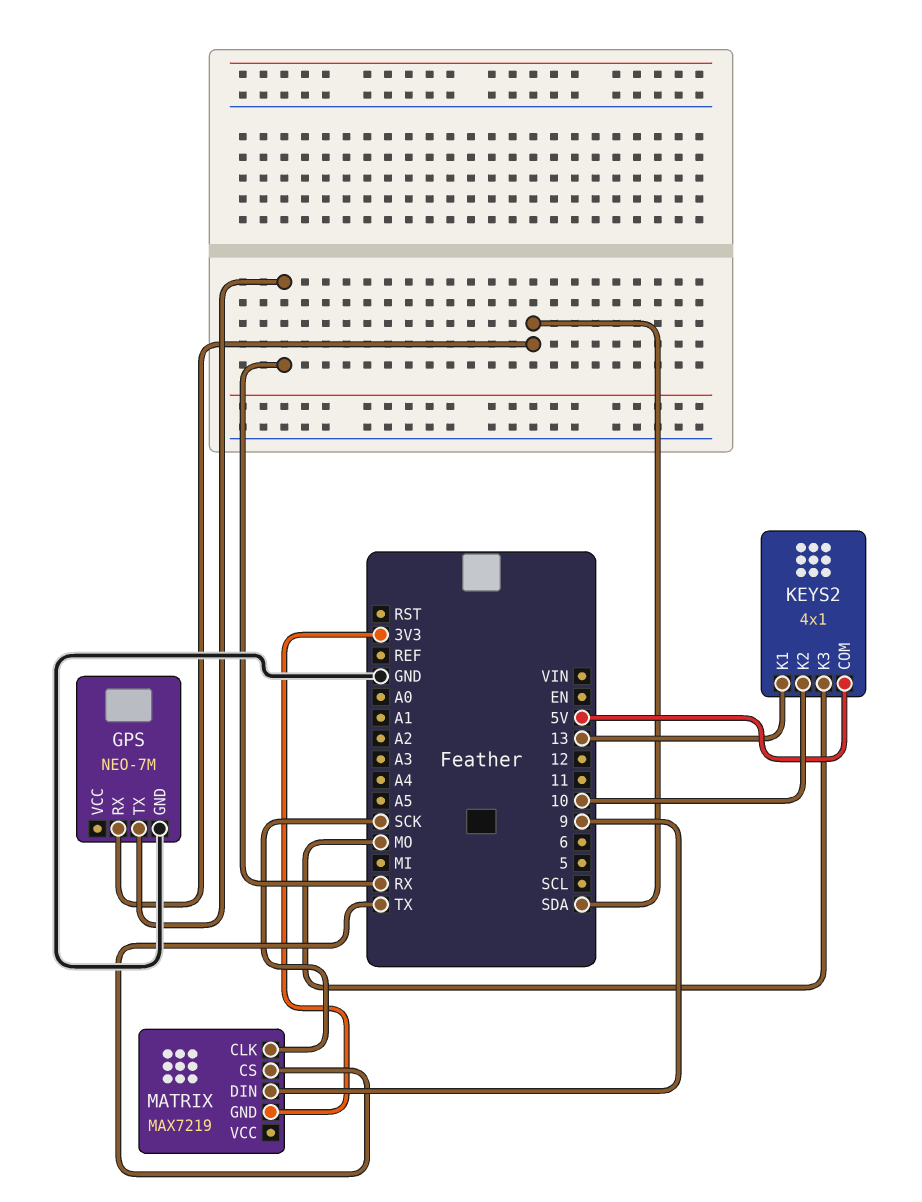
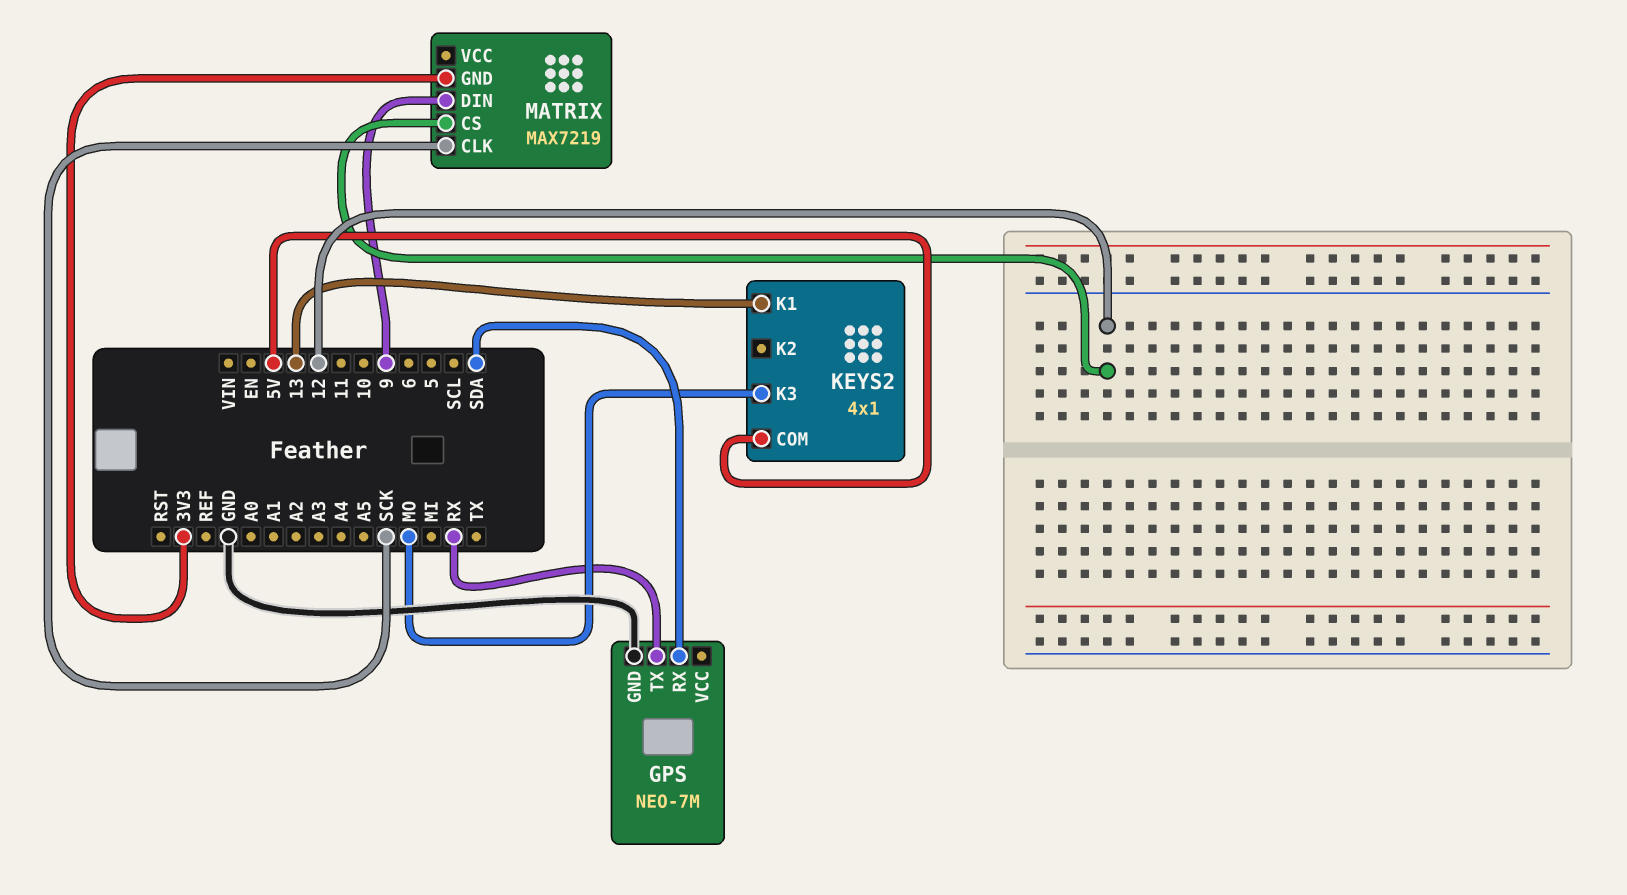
KEYS2 pin K2: 10 -> none
MATRIX pin CS: TX -> 12

